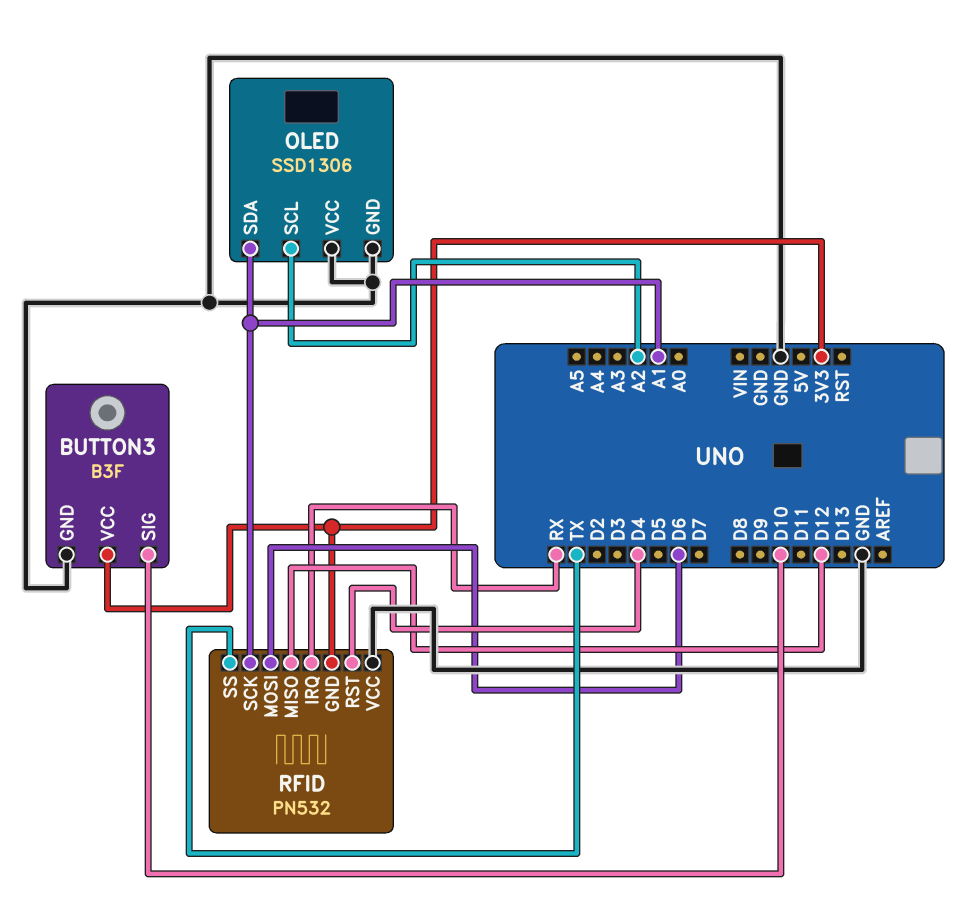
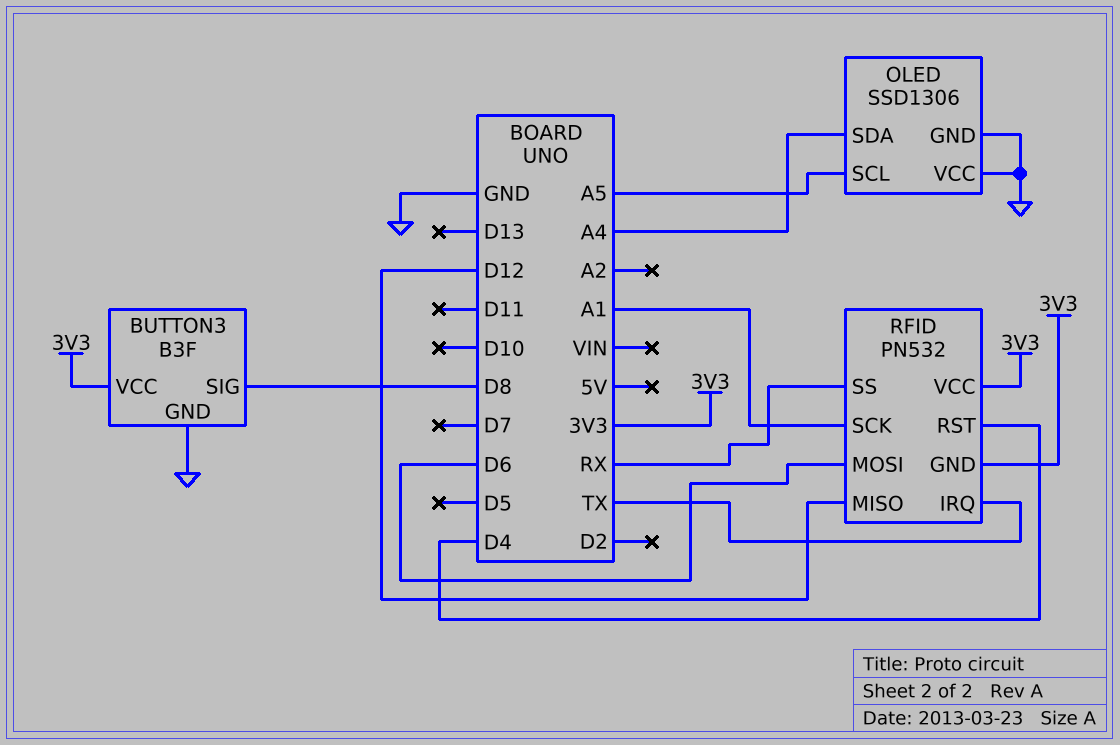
BUTTON3 pin SIG: D10 -> D8
OLED pin SCL: A2 -> A5
OLED pin SDA: A1 -> A4
RFID pin IRQ: RX -> TX
RFID pin SS: TX -> RX
RFID pin VCC: GND -> 3V3

